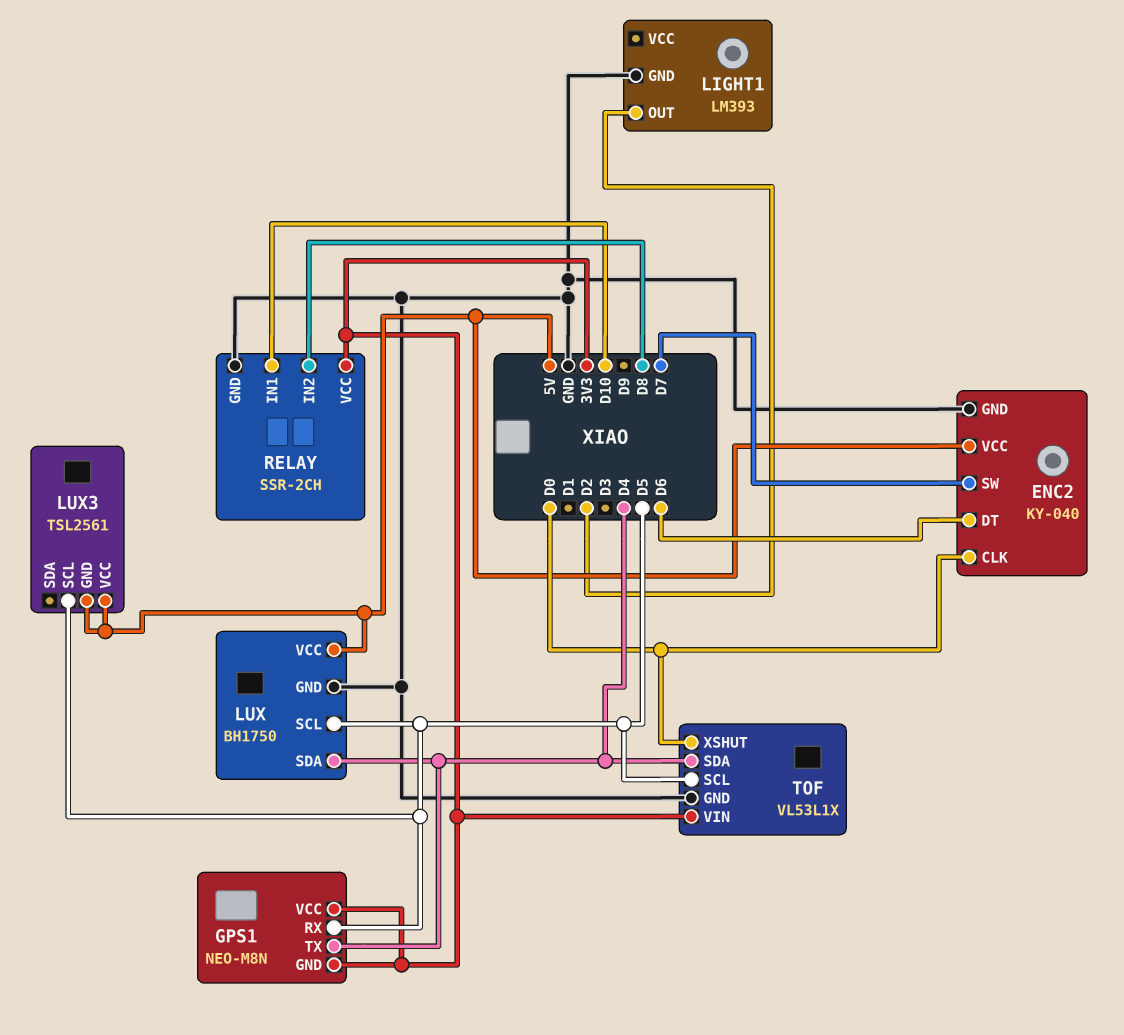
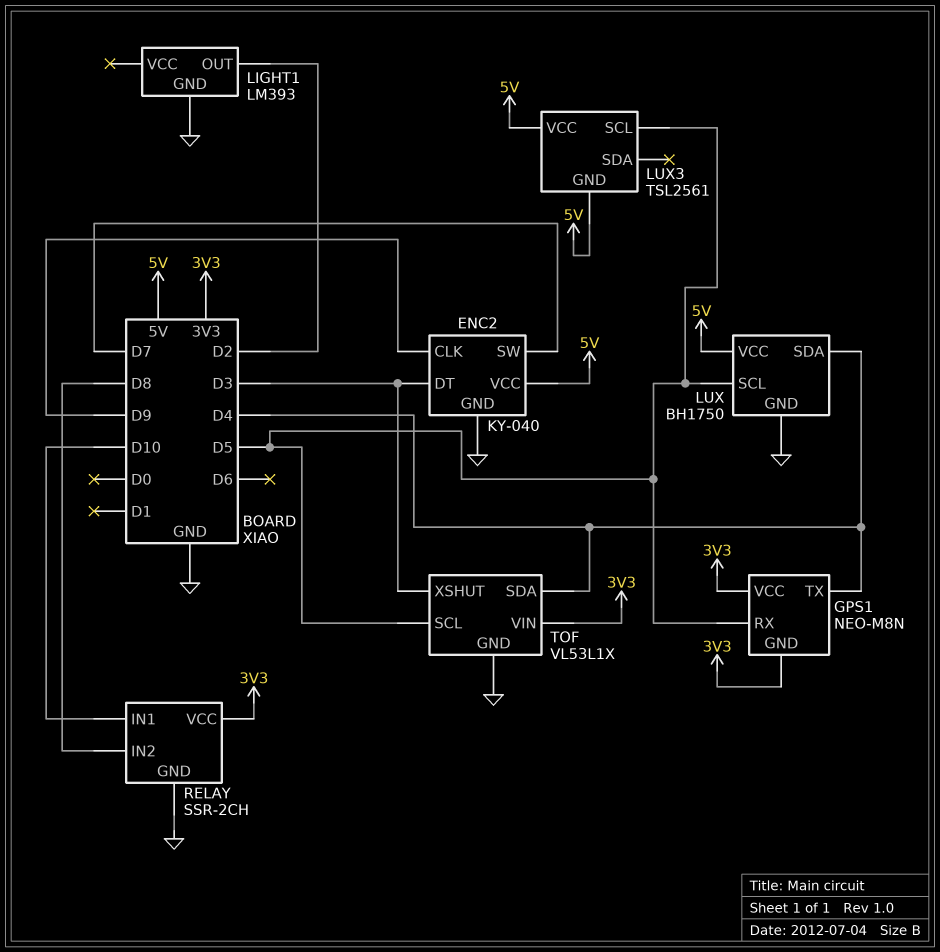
ENC2 pin CLK: D0 -> D9
ENC2 pin DT: D6 -> D3
TOF pin XSHUT: D0 -> D3

